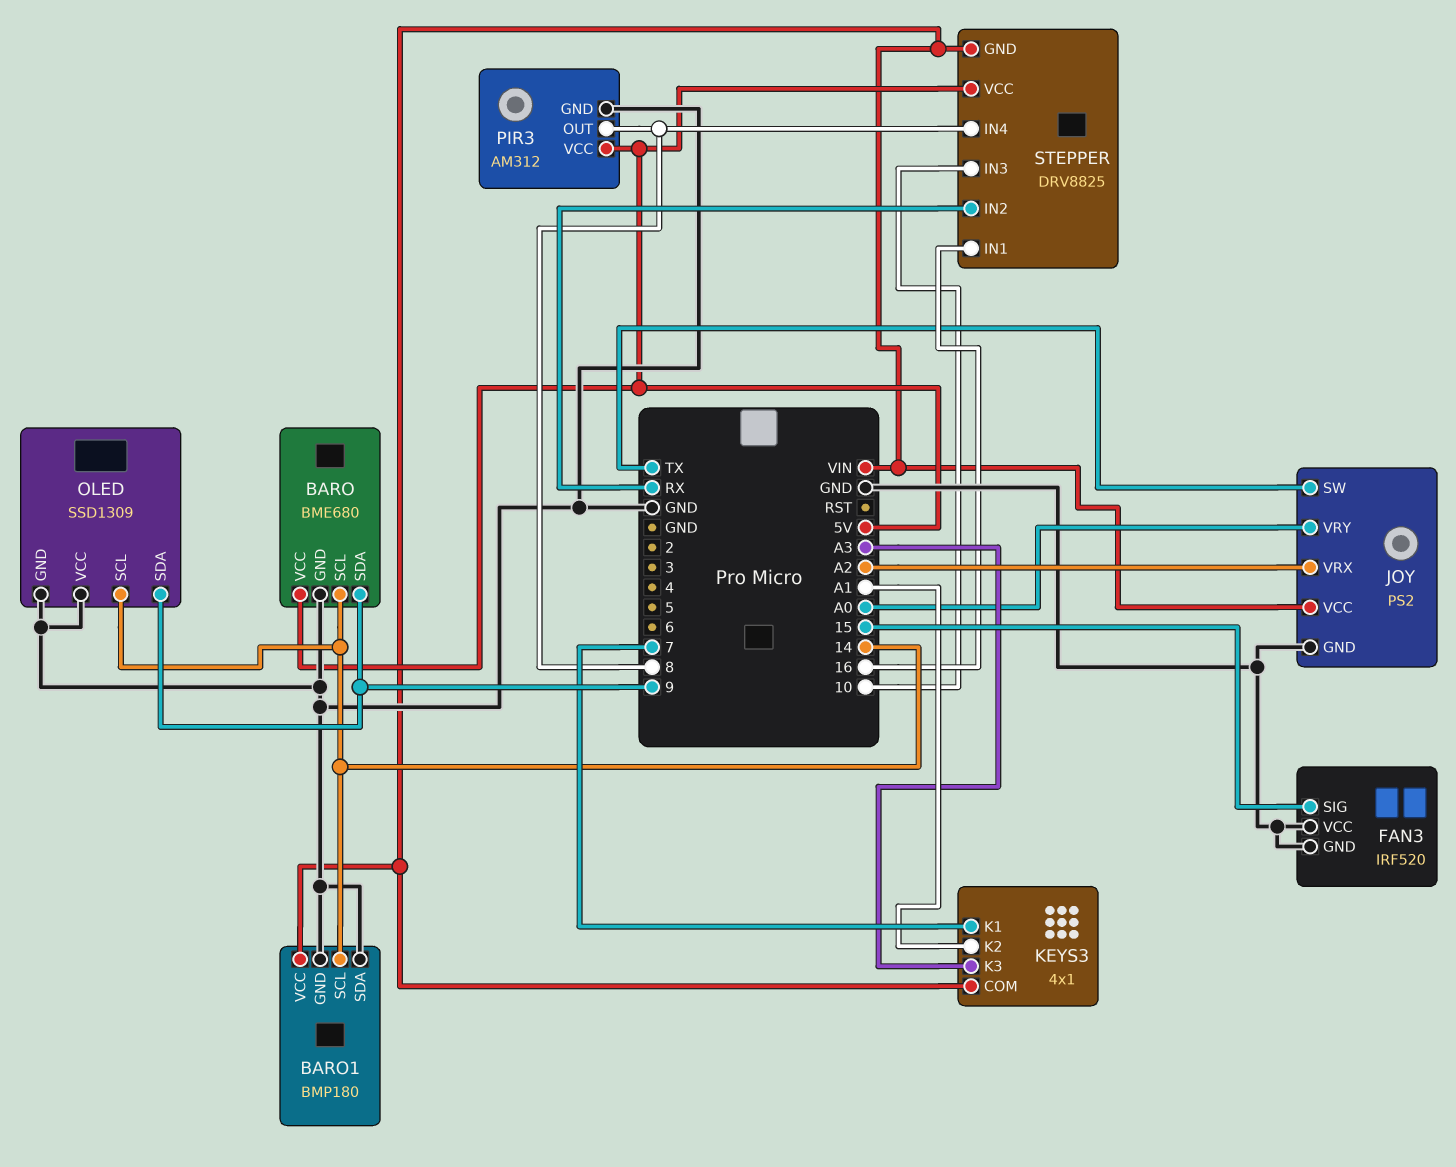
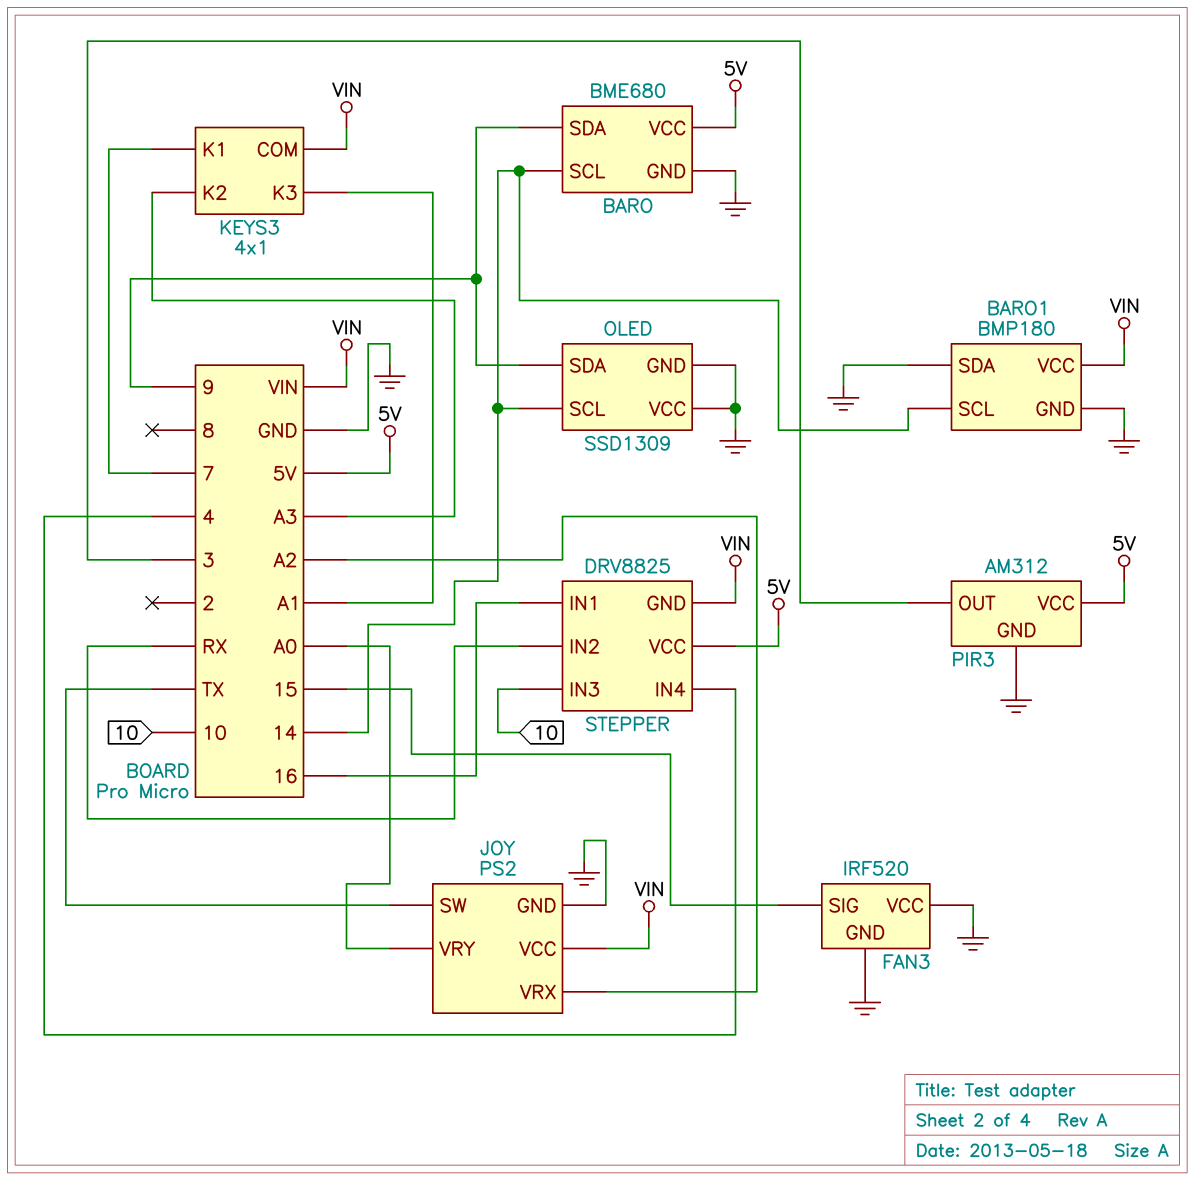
KEYS3 pin K2: A1 -> A3
KEYS3 pin K3: A3 -> A1
PIR3 pin OUT: 8 -> 3
STEPPER pin IN4: 8 -> 4

